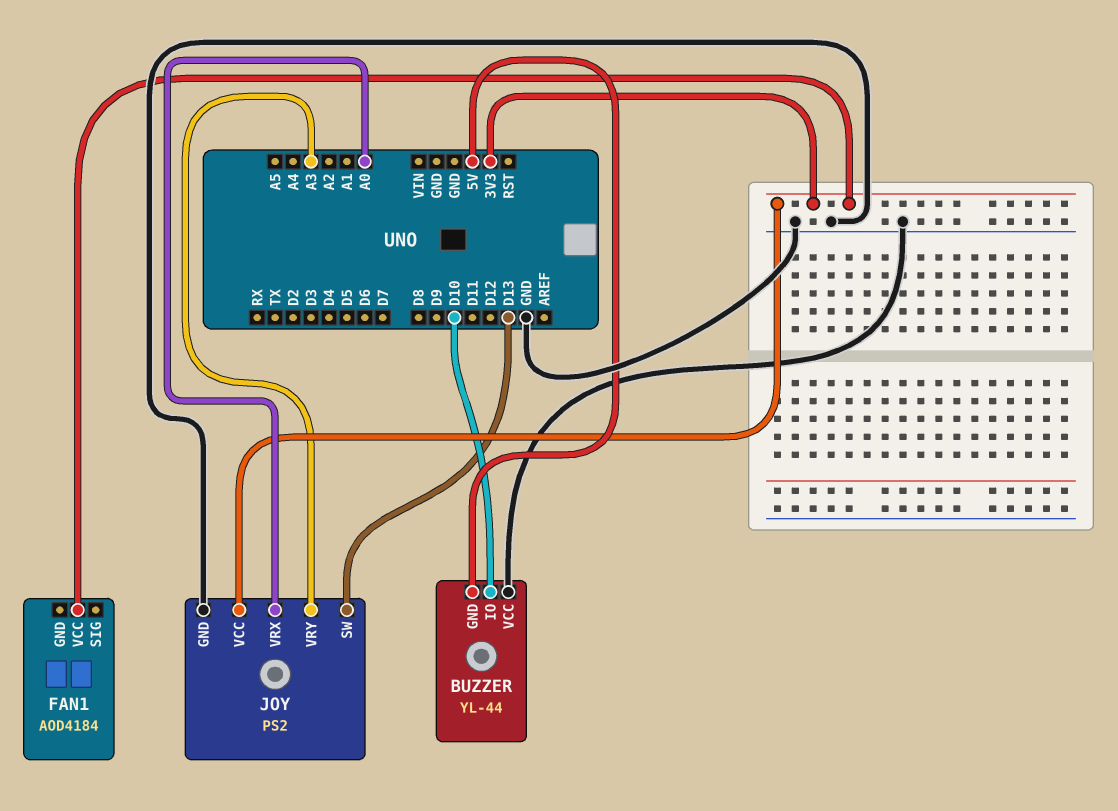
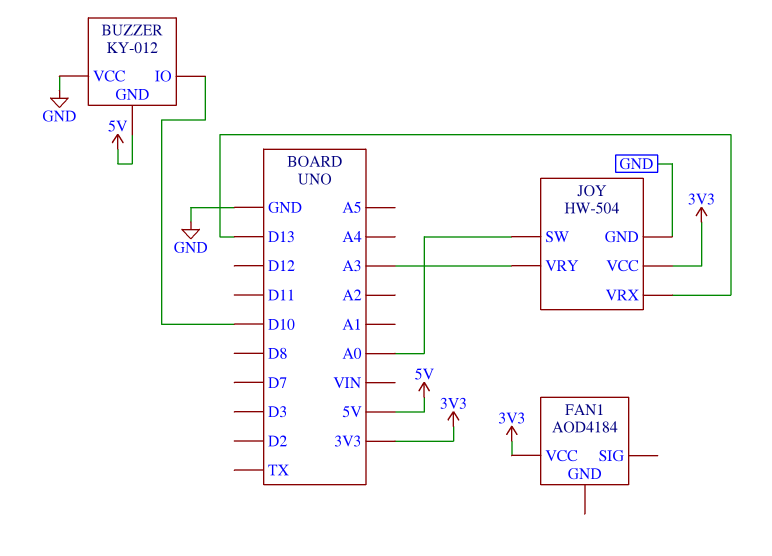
BUZZER: YL-44 -> KY-012
JOY: PS2 -> HW-504
JOY pin SW: D13 -> A0
JOY pin VRX: A0 -> D13

